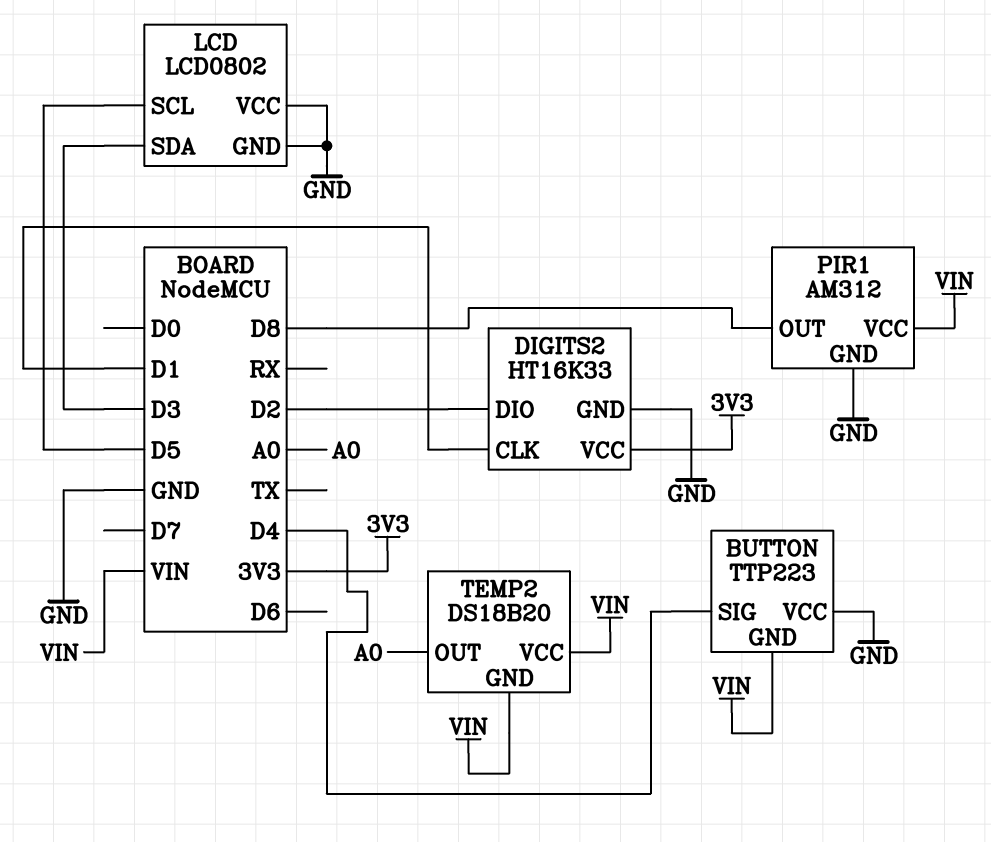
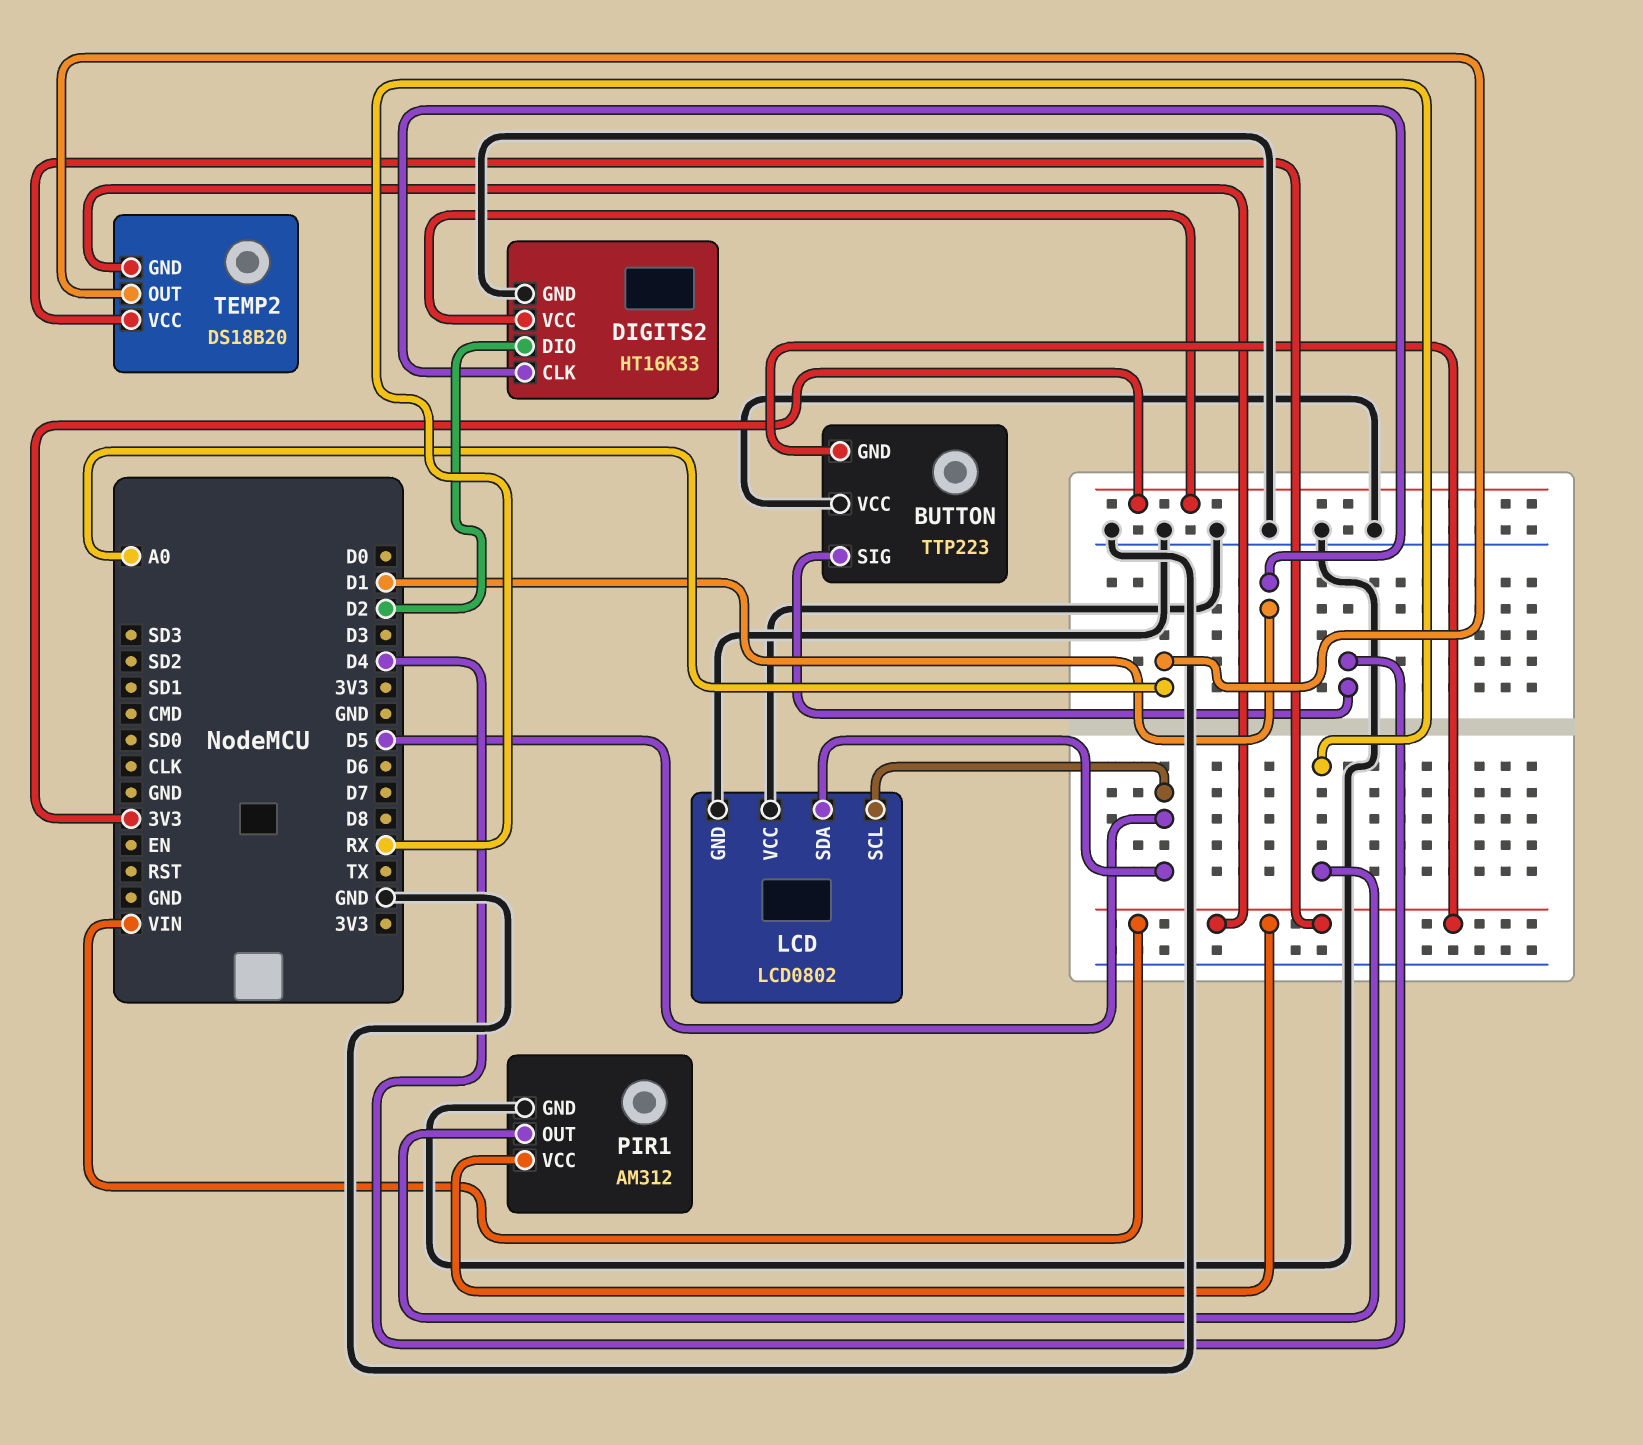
LCD pin SDA: D3 -> D5
PIR1 pin OUT: D8 -> RX

